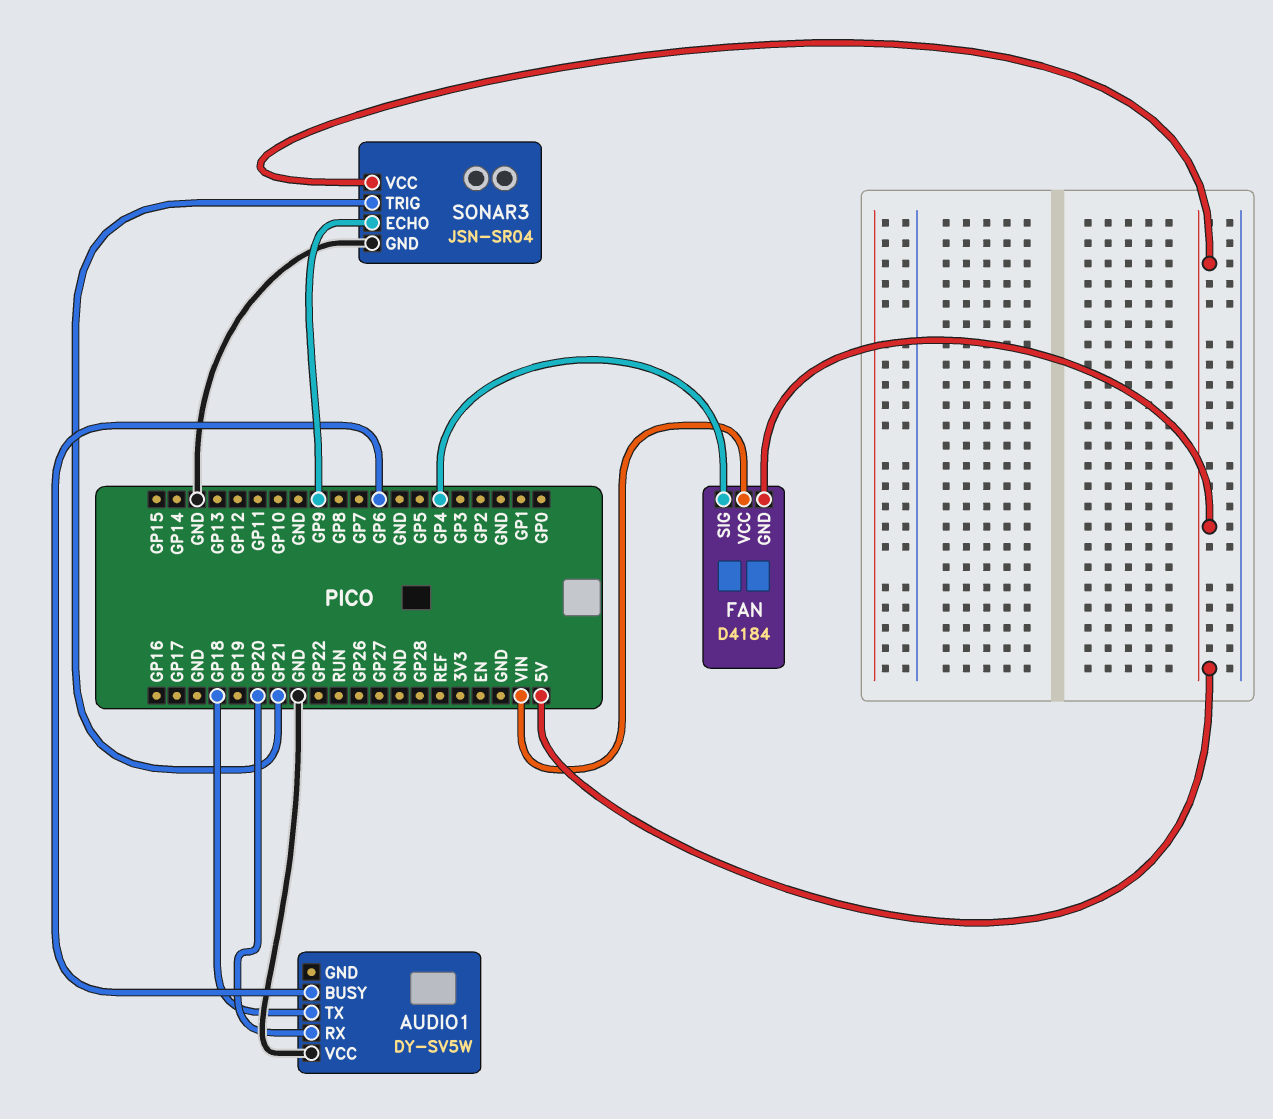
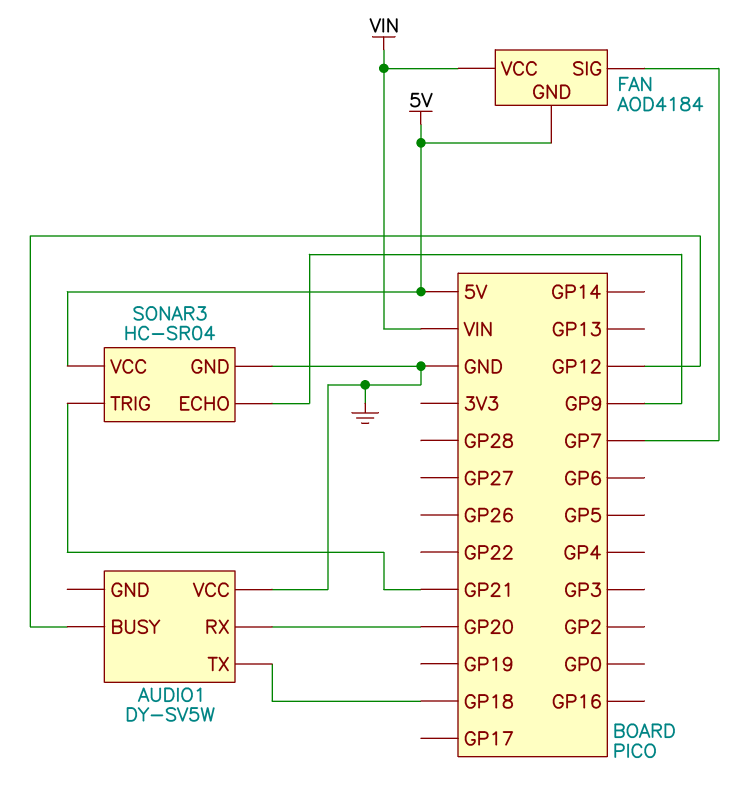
AUDIO1 pin BUSY: GP6 -> GP12
FAN: D4184 -> AOD4184
FAN pin SIG: GP4 -> GP7
SONAR3: JSN-SR04 -> HC-SR04

